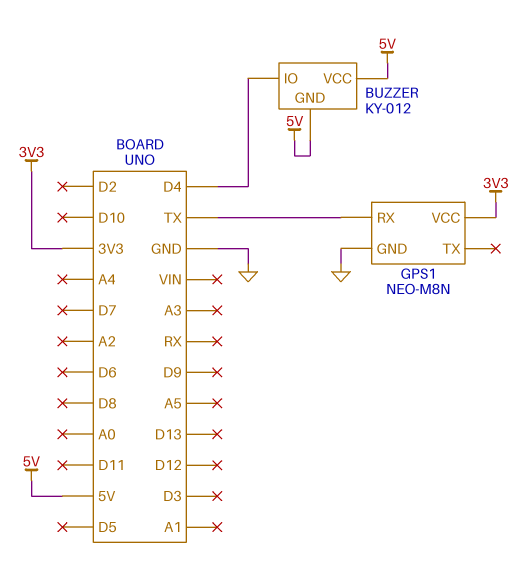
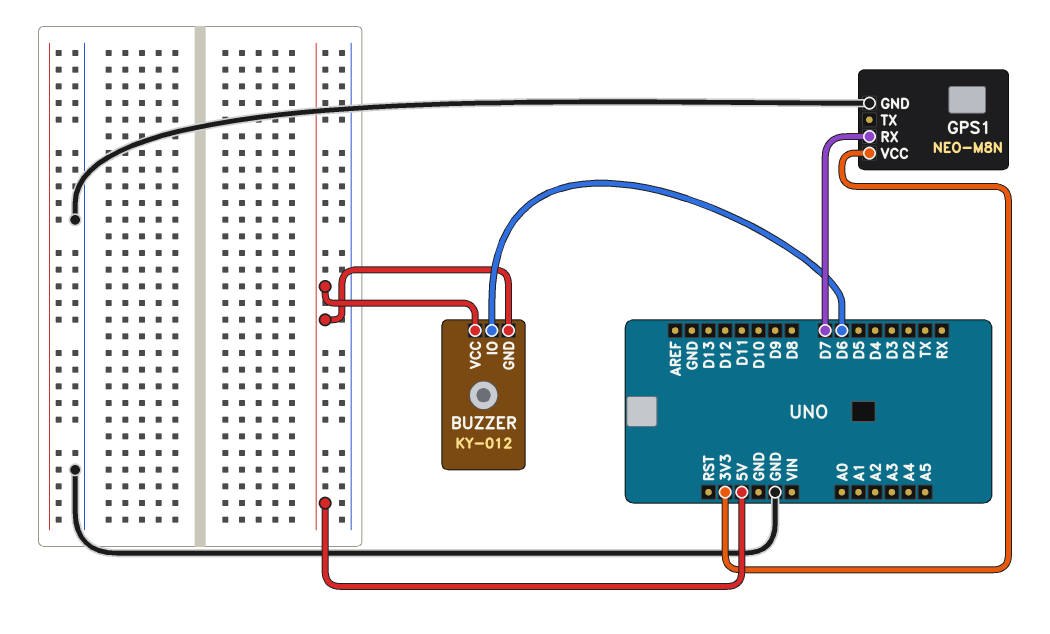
BUZZER pin IO: D4 -> D6
GPS1 pin RX: TX -> D7

